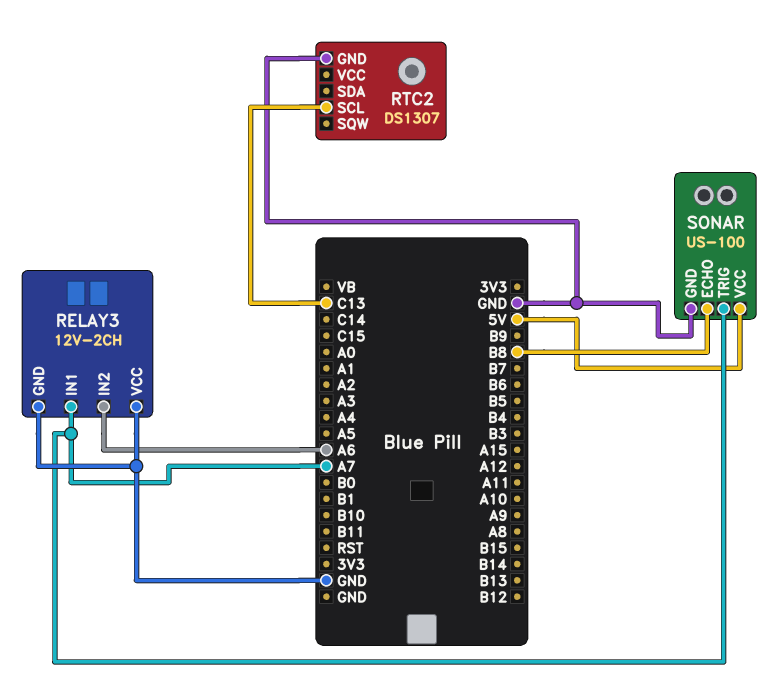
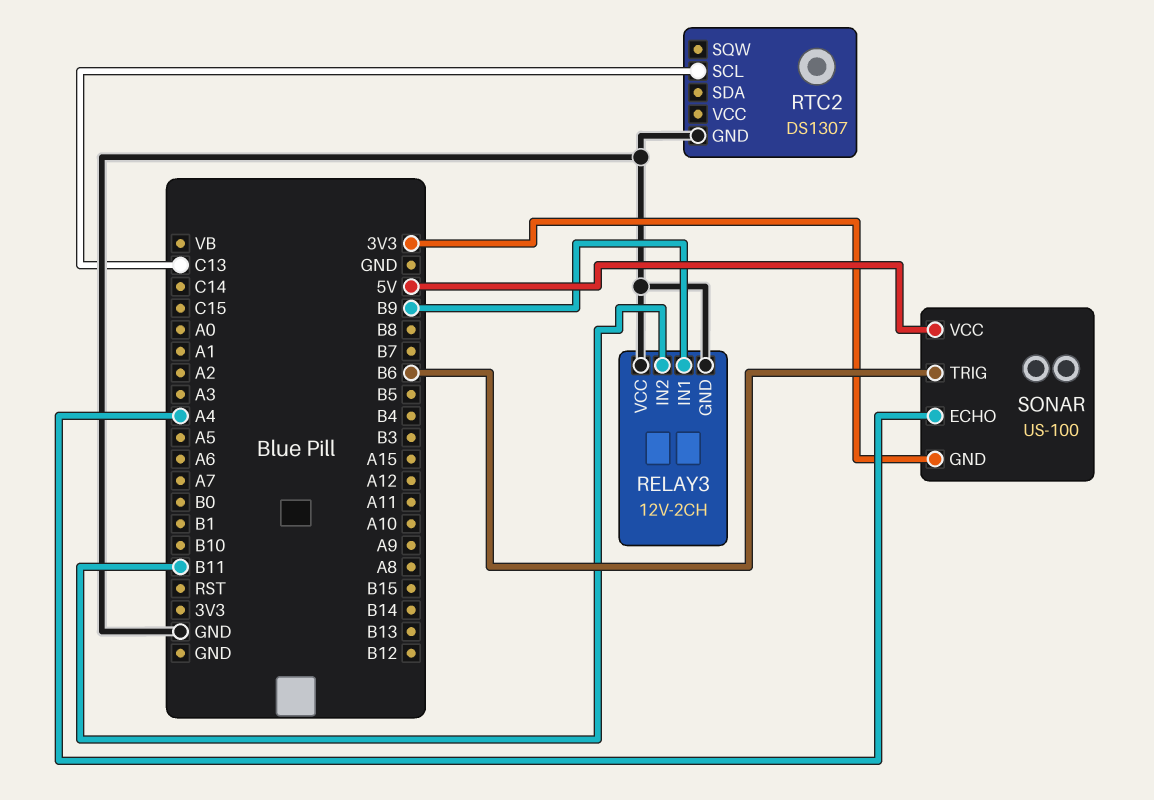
RELAY3 pin IN1: A7 -> B9
RELAY3 pin IN2: A6 -> B11
SONAR pin ECHO: B8 -> A4
SONAR pin GND: GND -> 3V3
SONAR pin TRIG: A7 -> B6

